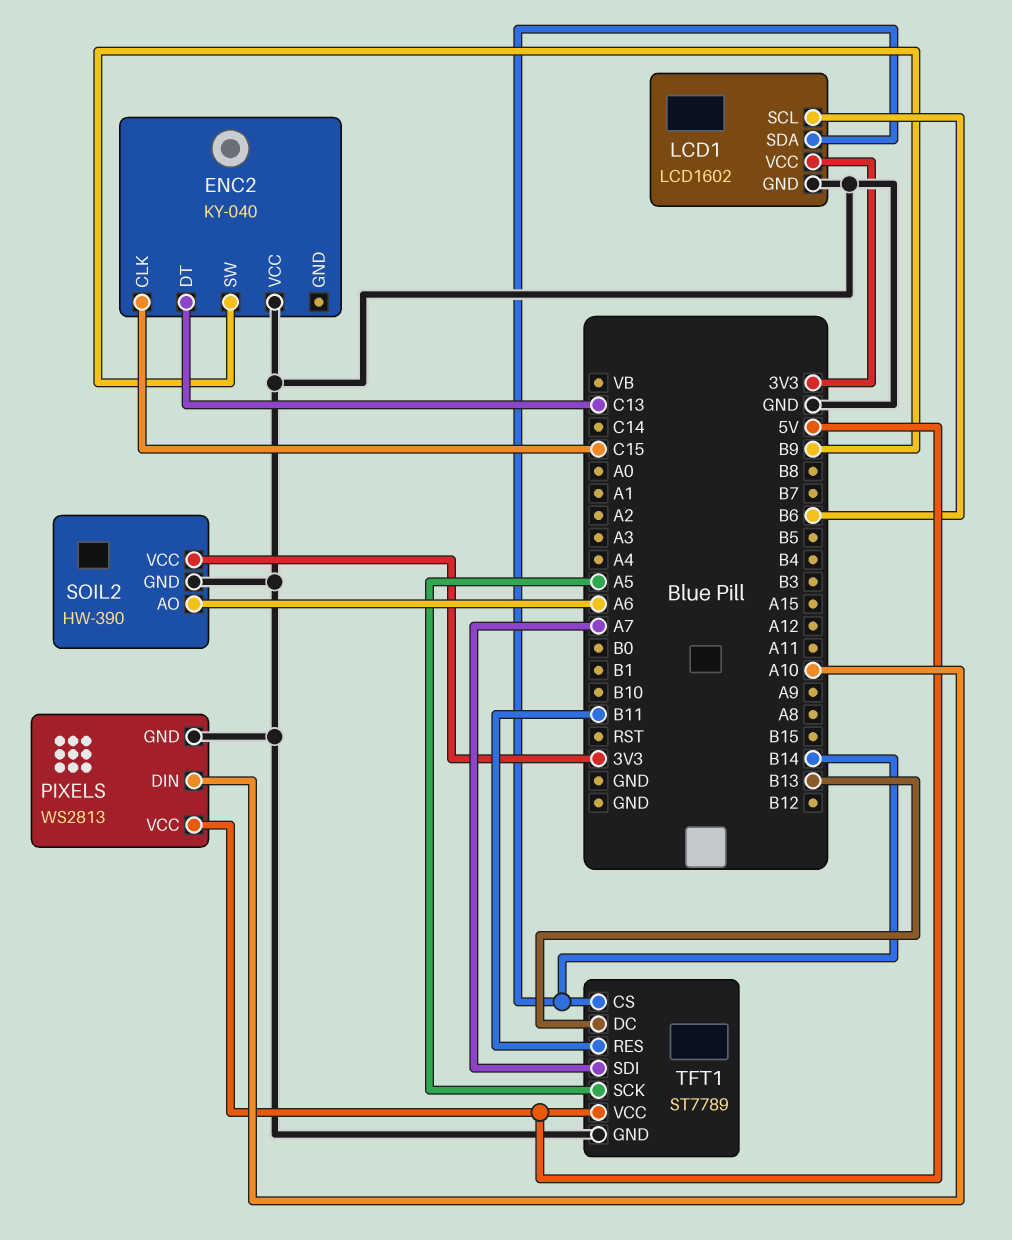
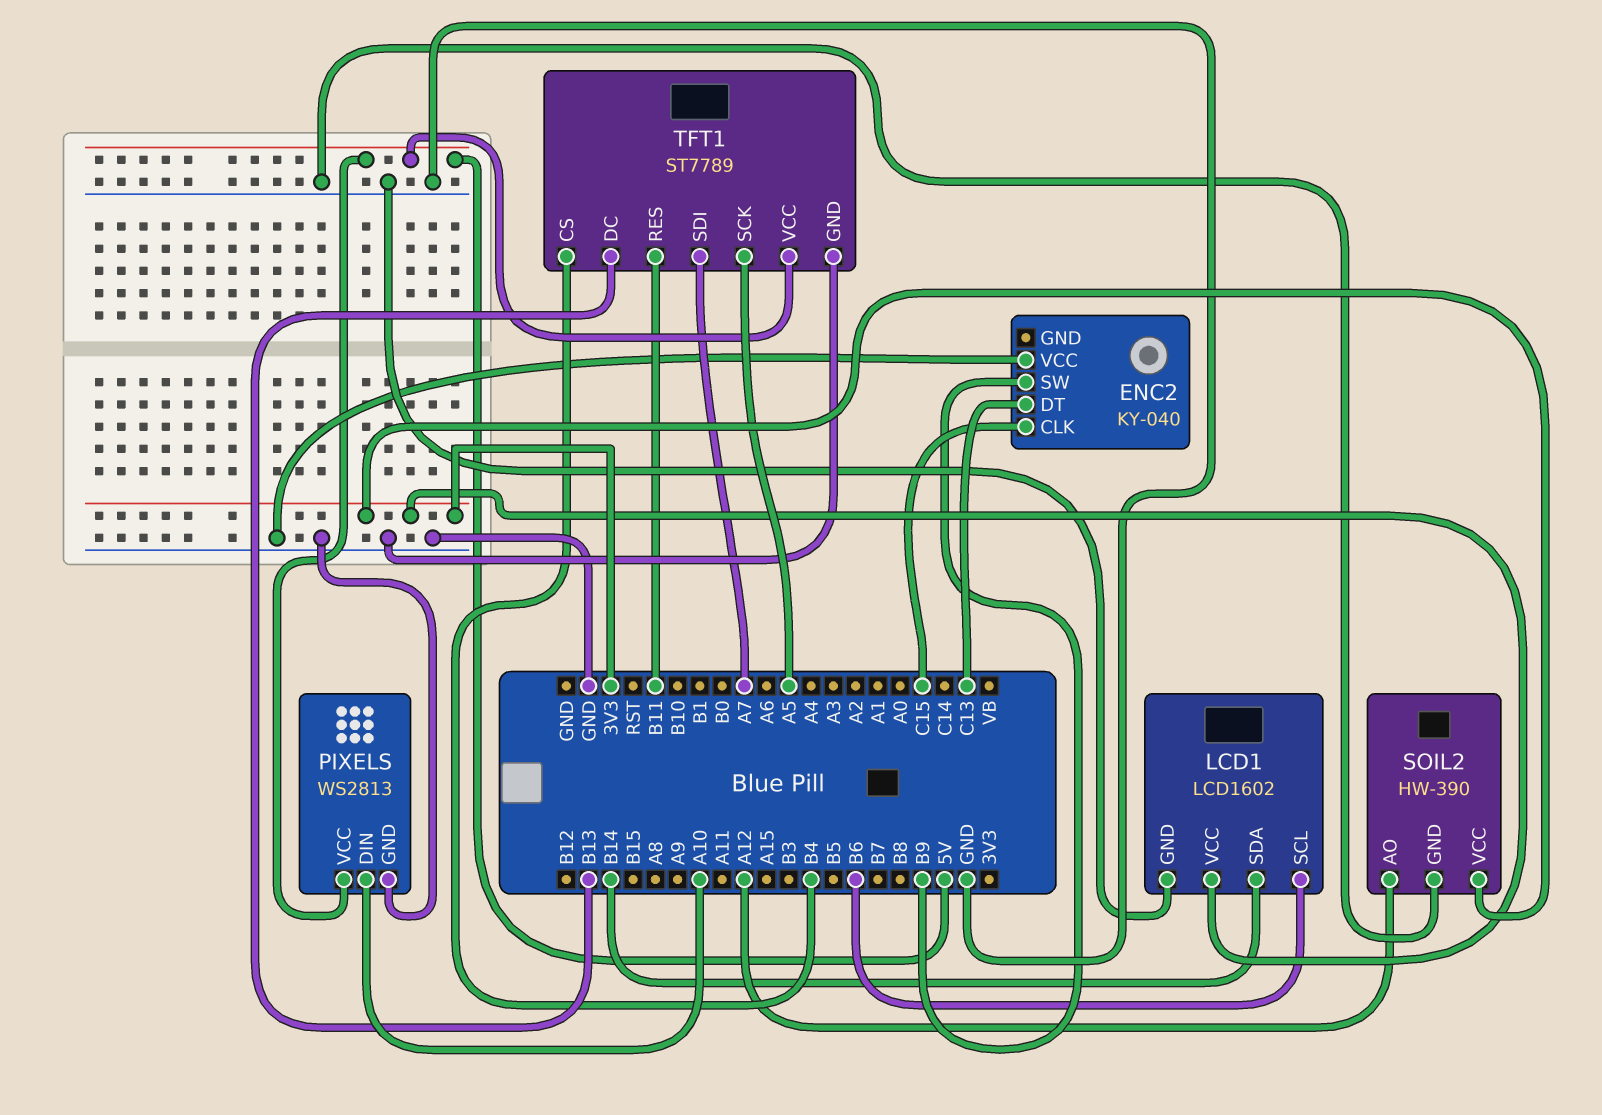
SOIL2 pin AO: A6 -> A12
TFT1 pin CS: B14 -> B4

